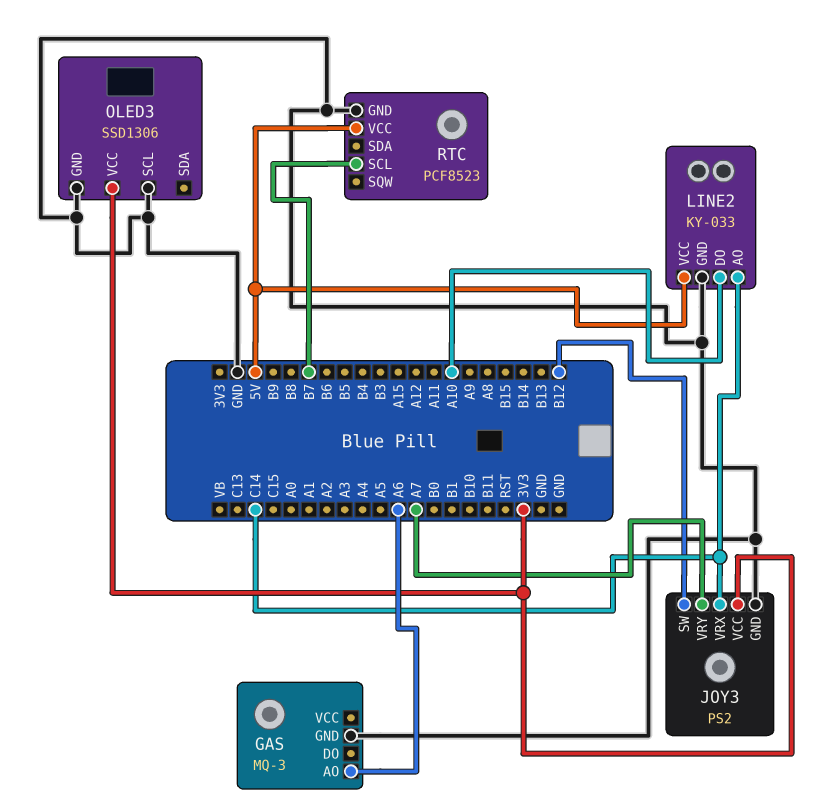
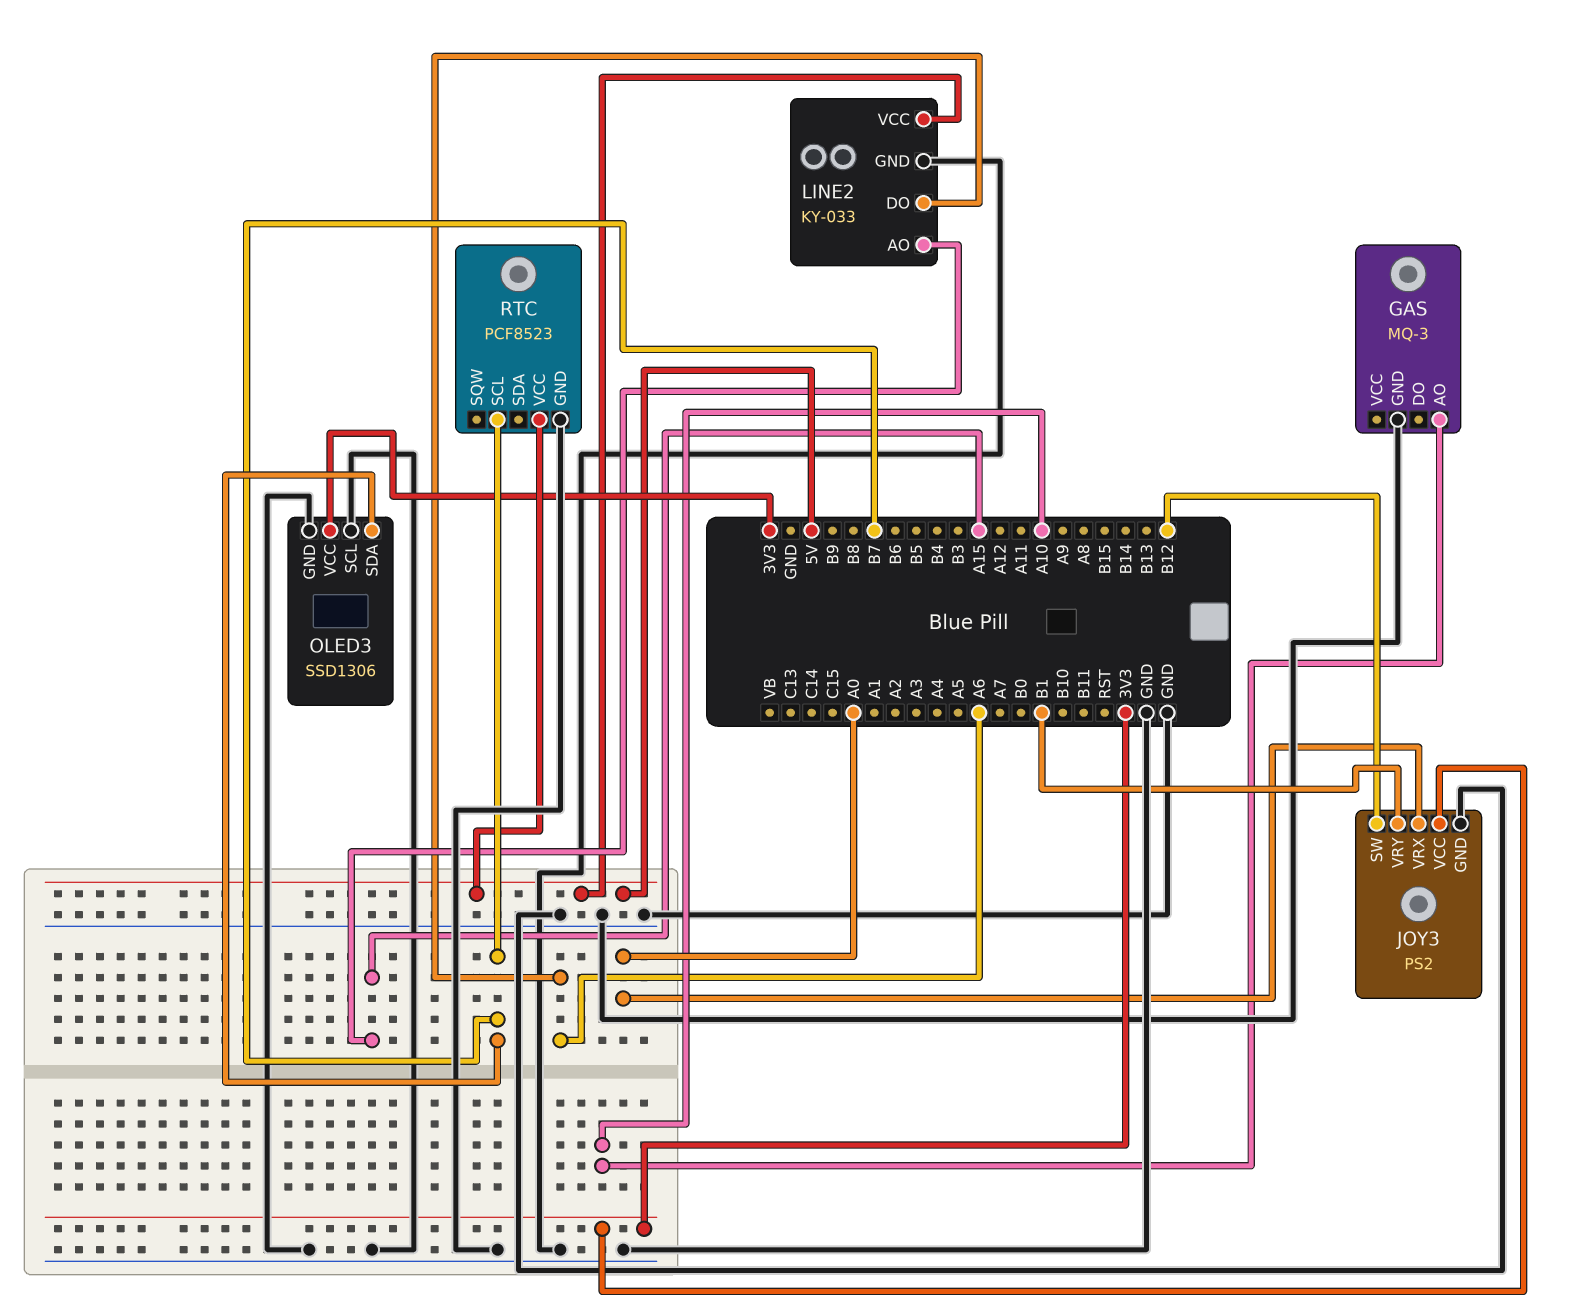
GAS pin AO: A6 -> A10
JOY3 pin VRX: C14 -> A0
JOY3 pin VRY: A7 -> B1
LINE2 pin AO: C14 -> A15
LINE2 pin DO: A10 -> A6
OLED3 pin SDA: none -> B7

